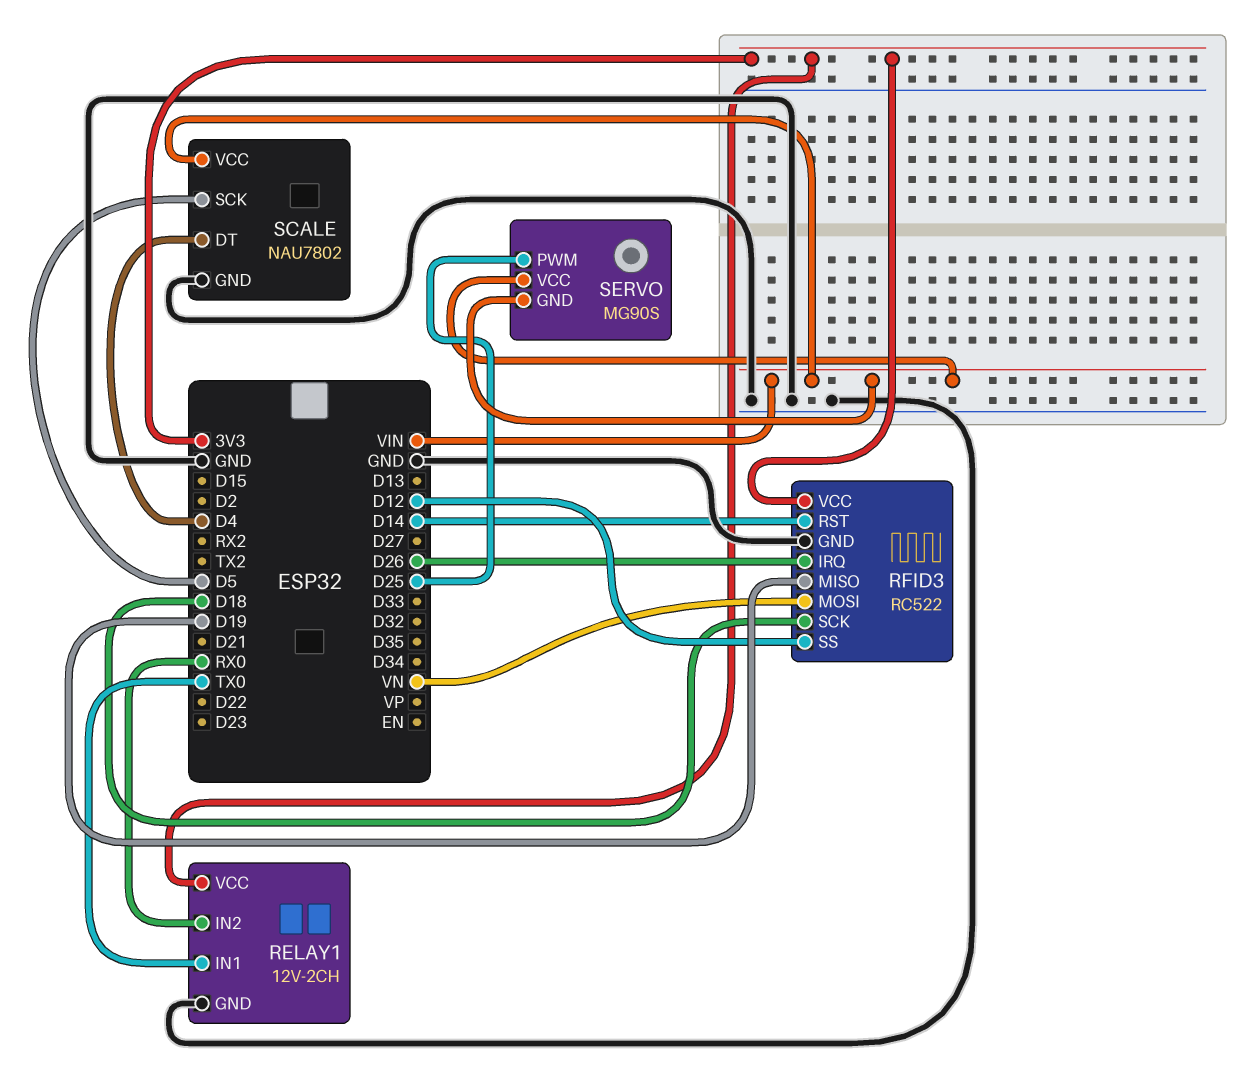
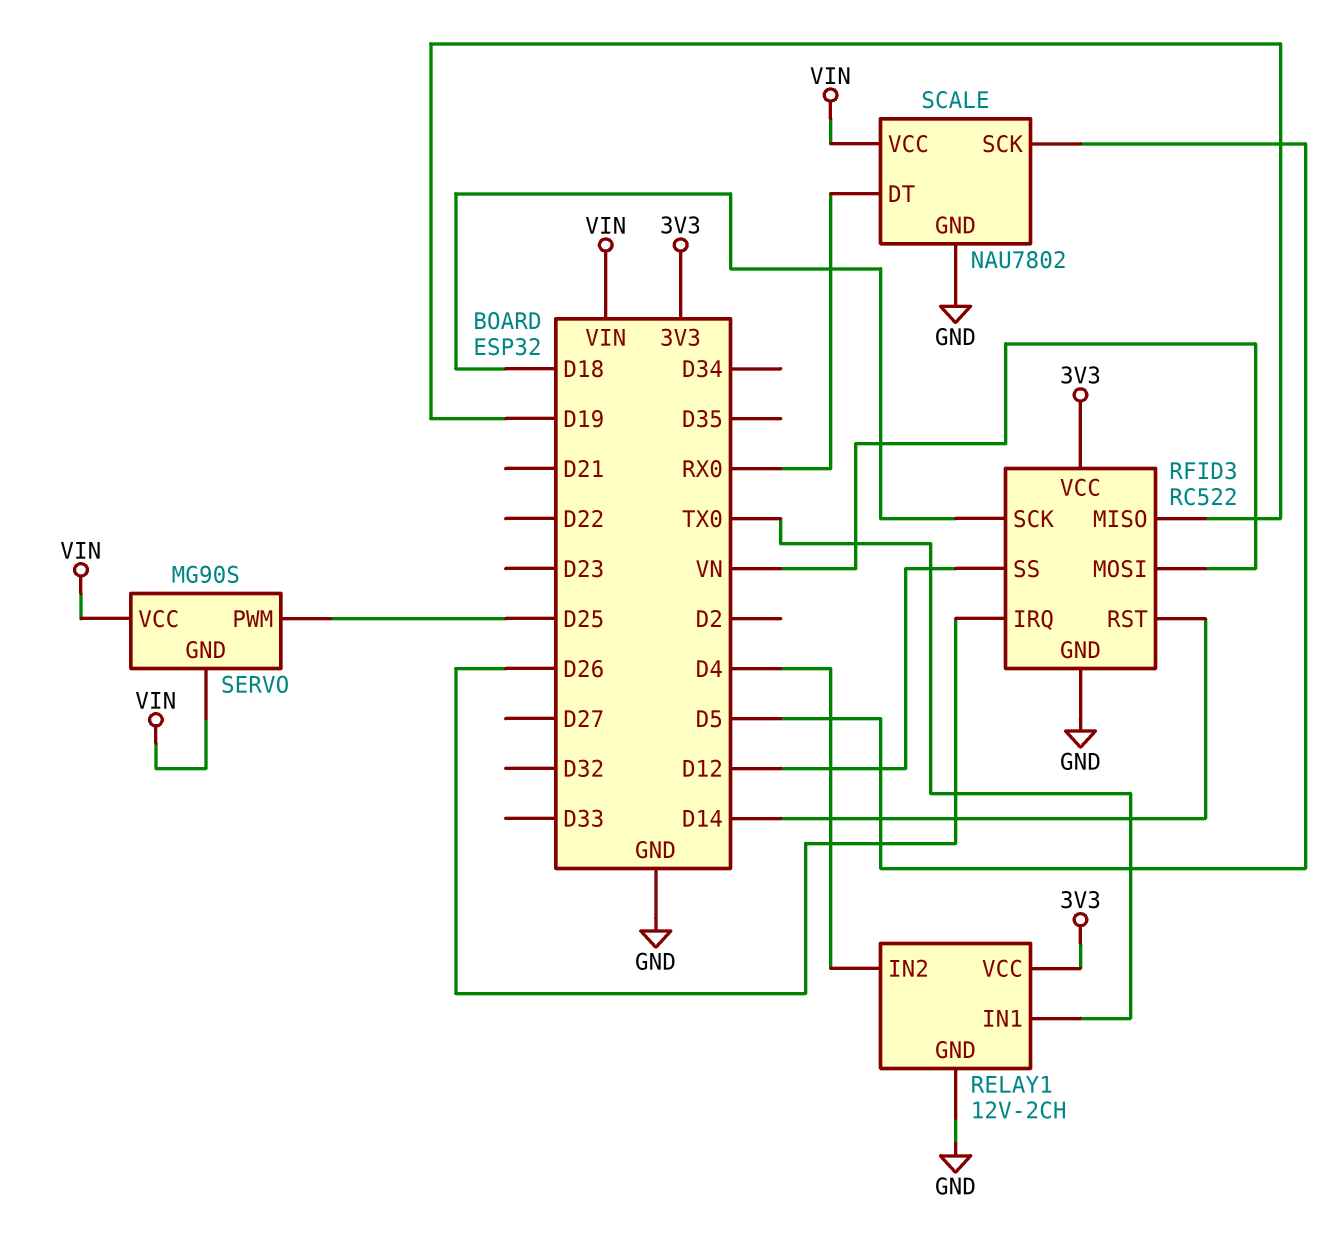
RELAY1 pin IN2: RX0 -> D4
SCALE pin DT: D4 -> RX0

